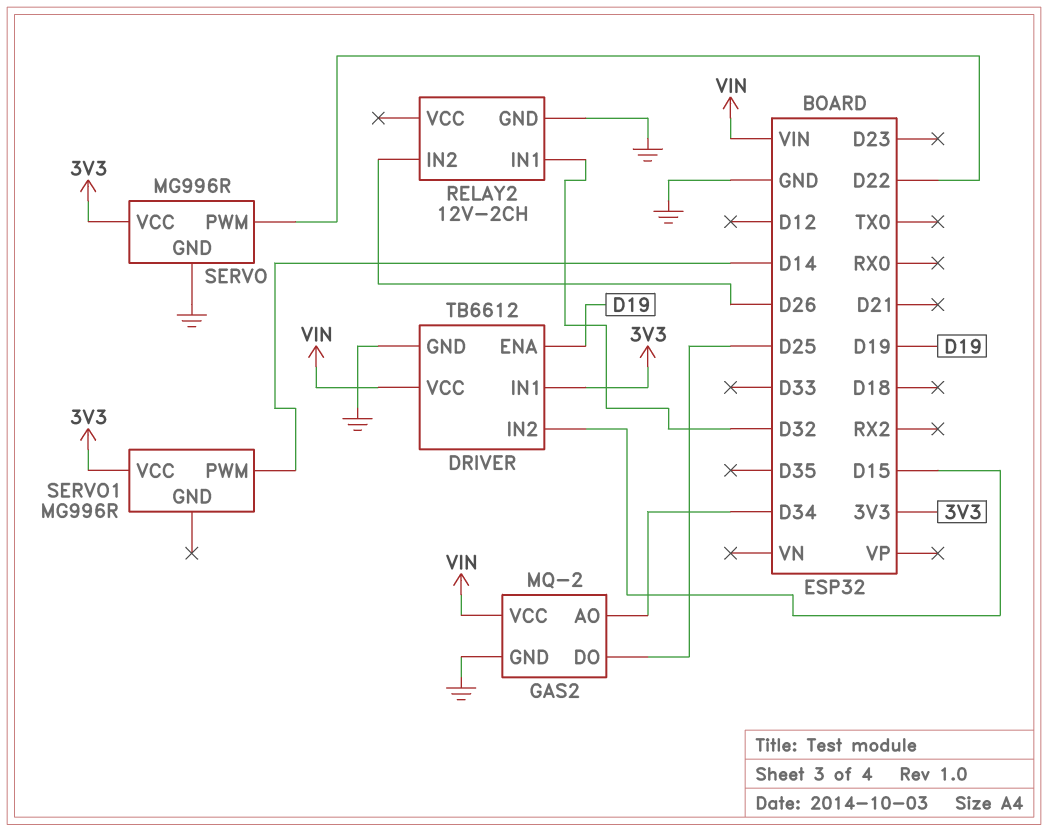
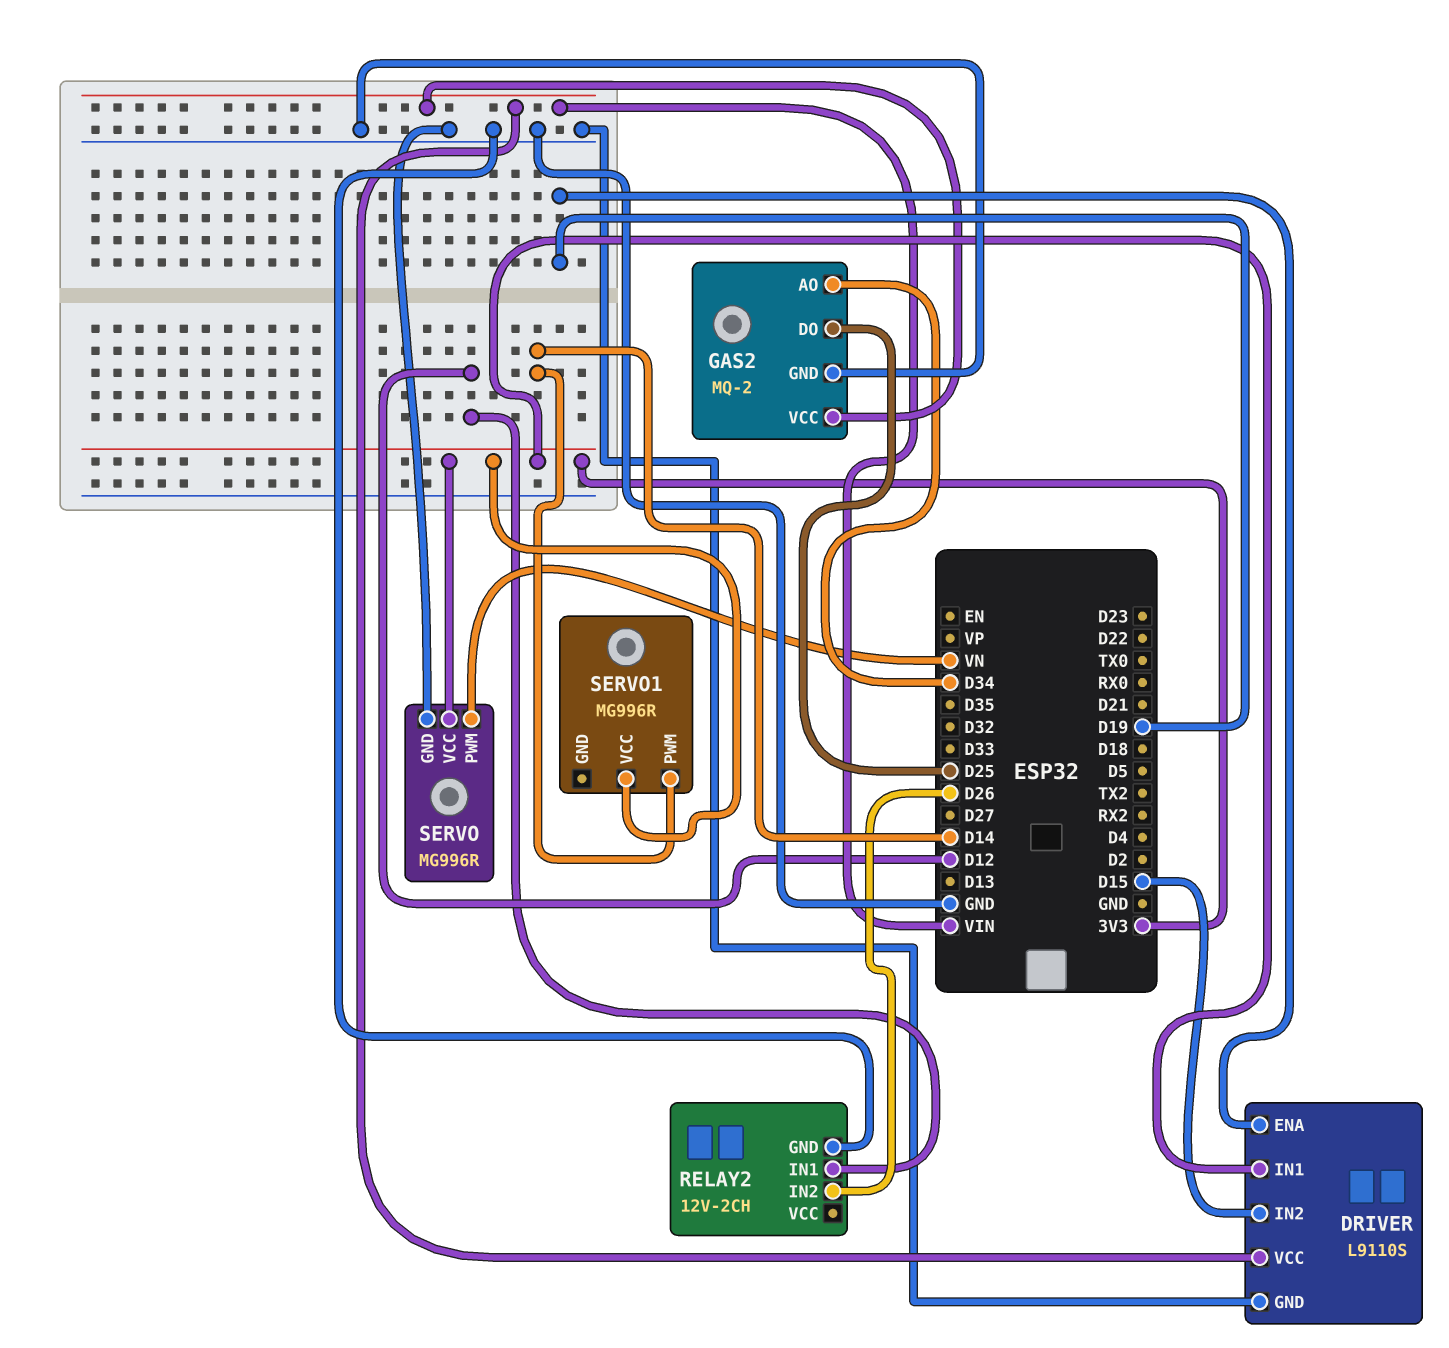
DRIVER: TB6612 -> L9110S
RELAY2 pin IN1: D32 -> D12
SERVO pin PWM: D22 -> VN

